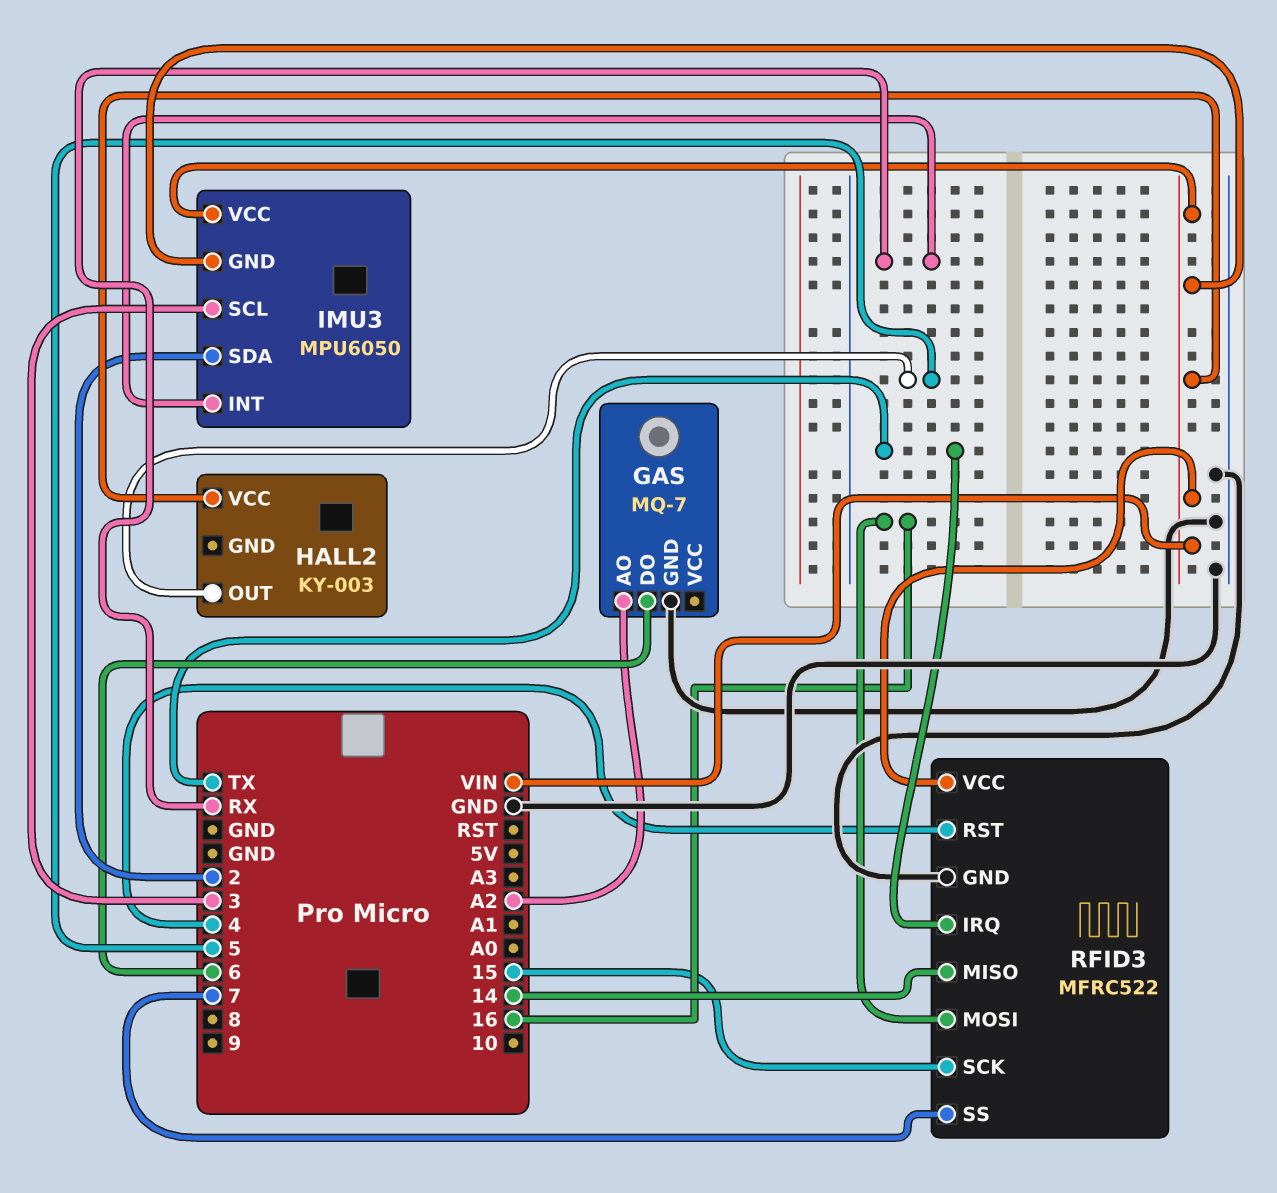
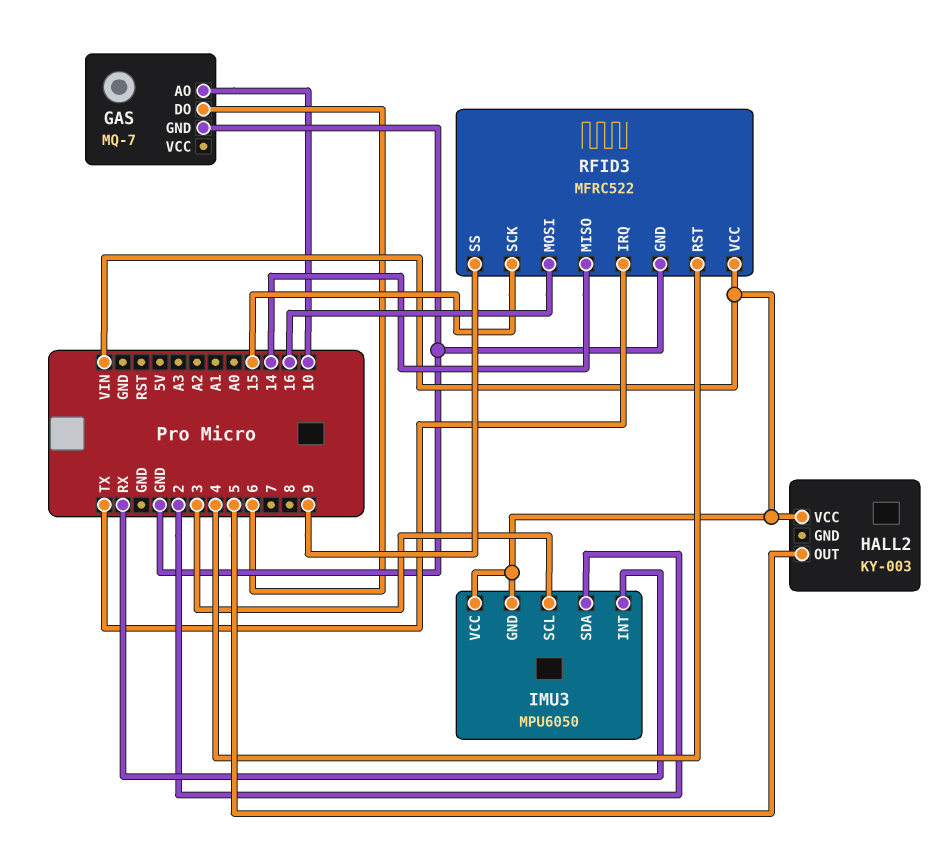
GAS pin AO: A2 -> 10
RFID3 pin SS: 7 -> 9

